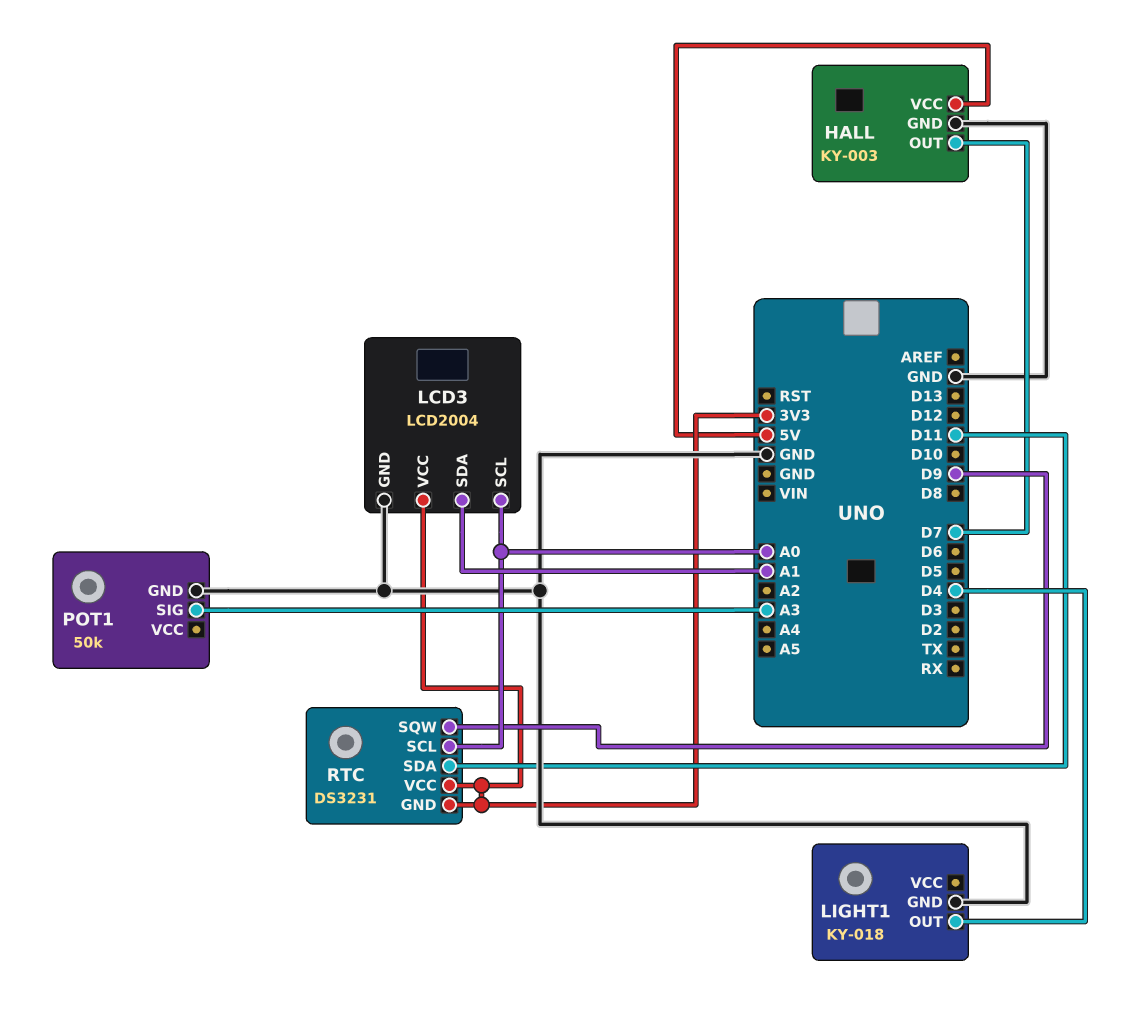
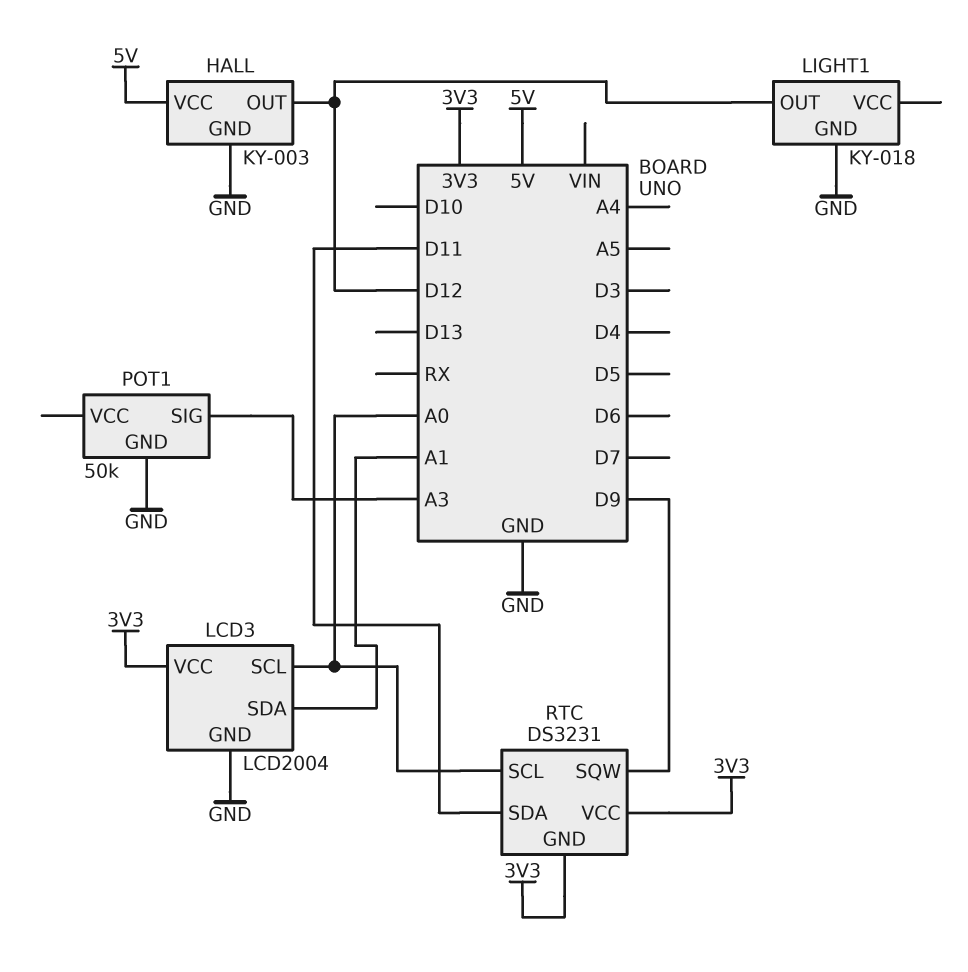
HALL pin OUT: D7 -> D12
LIGHT1 pin OUT: D4 -> D12

